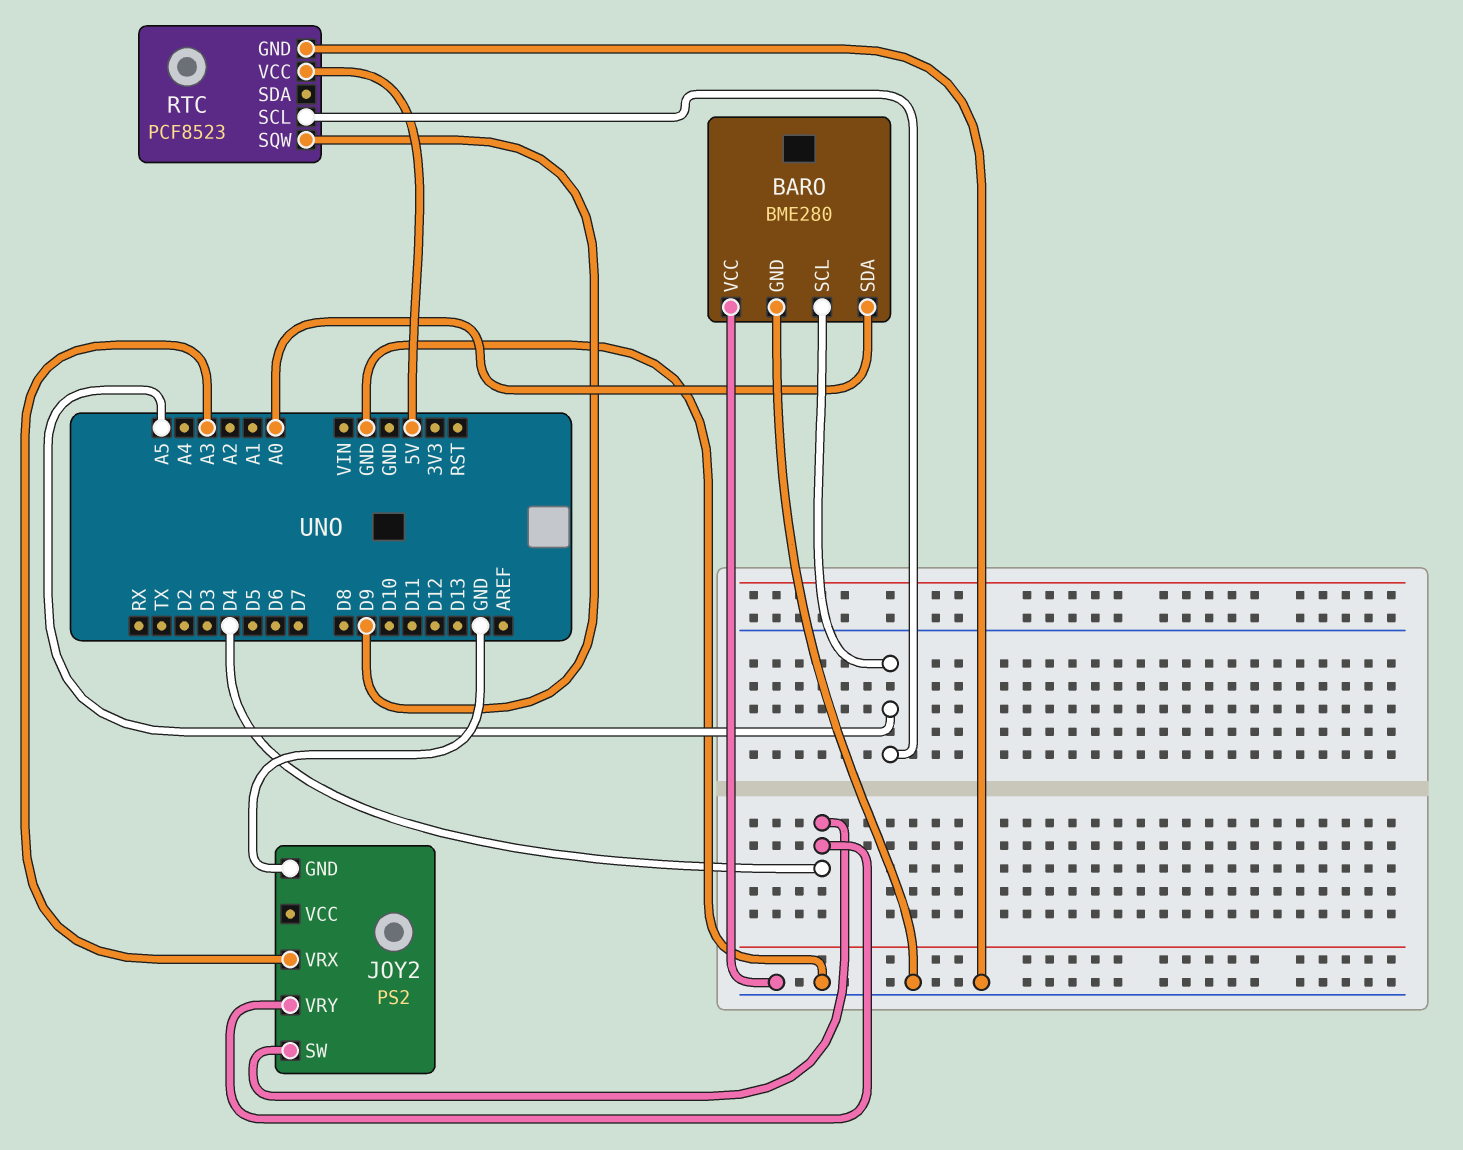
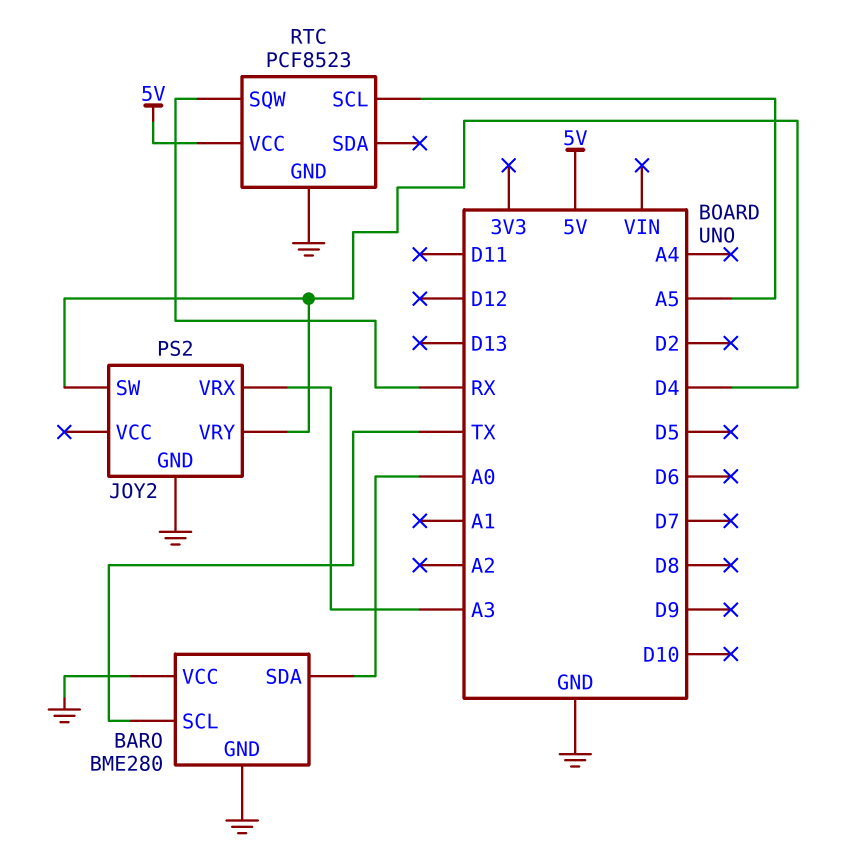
BARO pin SCL: A5 -> TX
RTC pin SQW: D9 -> RX

